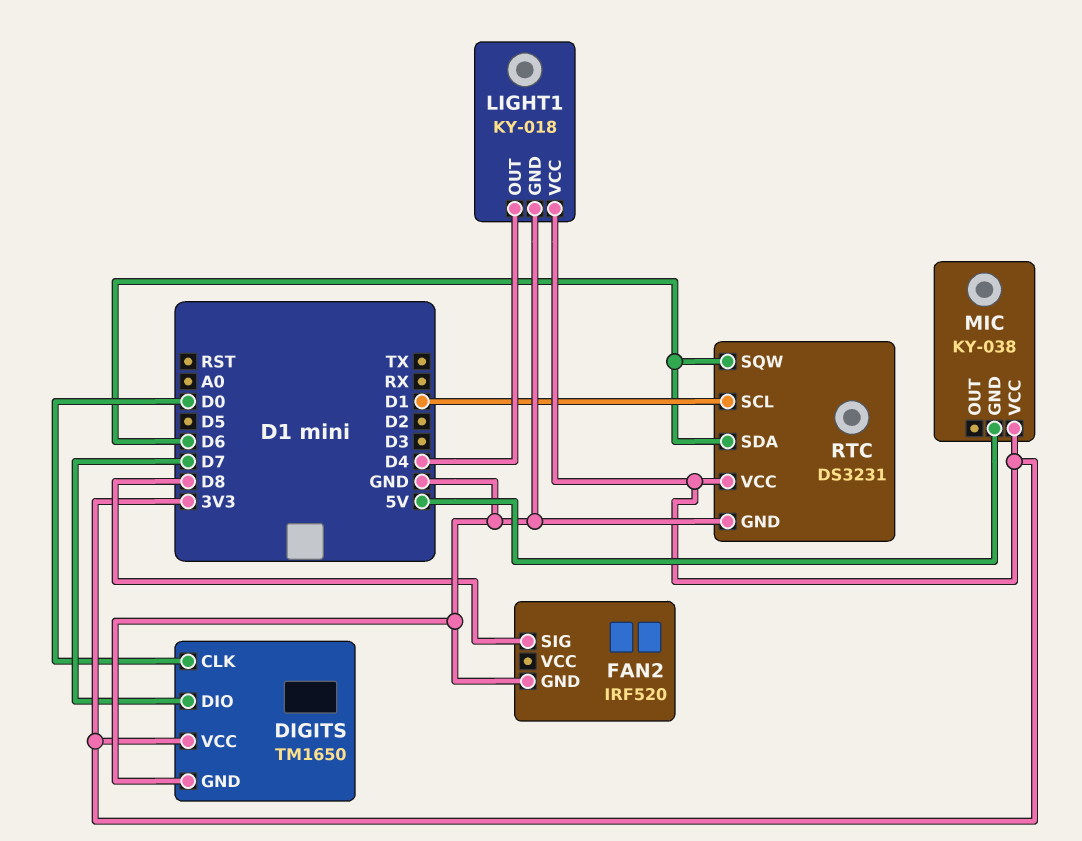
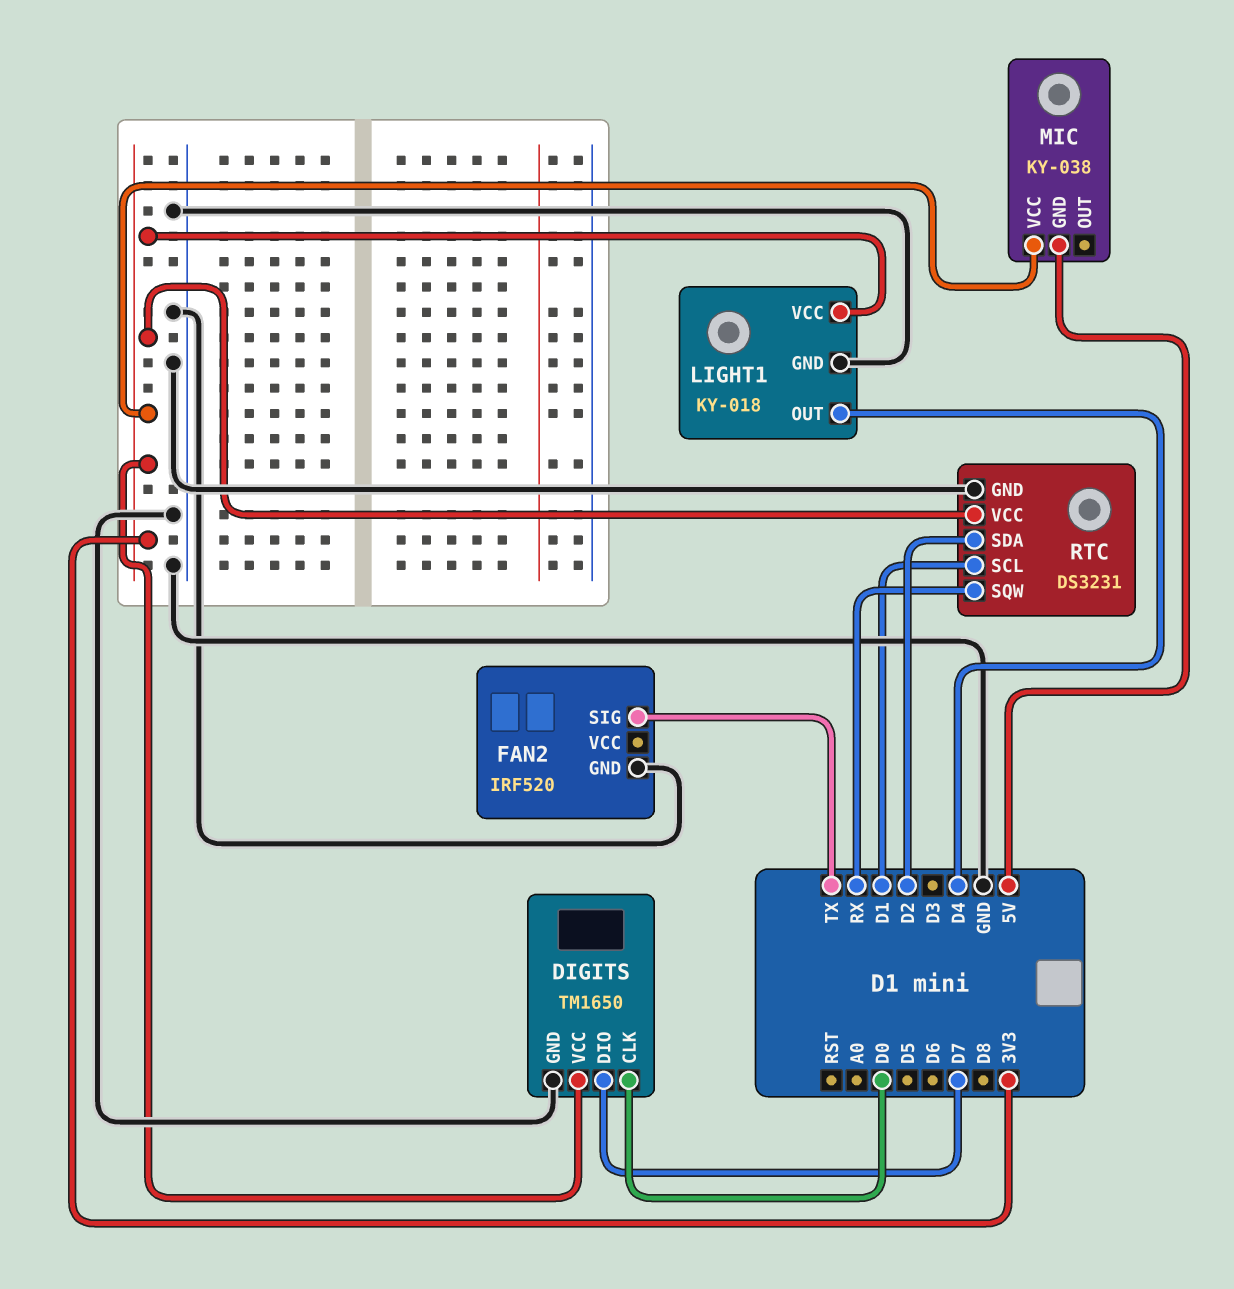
FAN2 pin SIG: D8 -> TX
RTC pin SDA: D6 -> D2
RTC pin SQW: D6 -> RX

